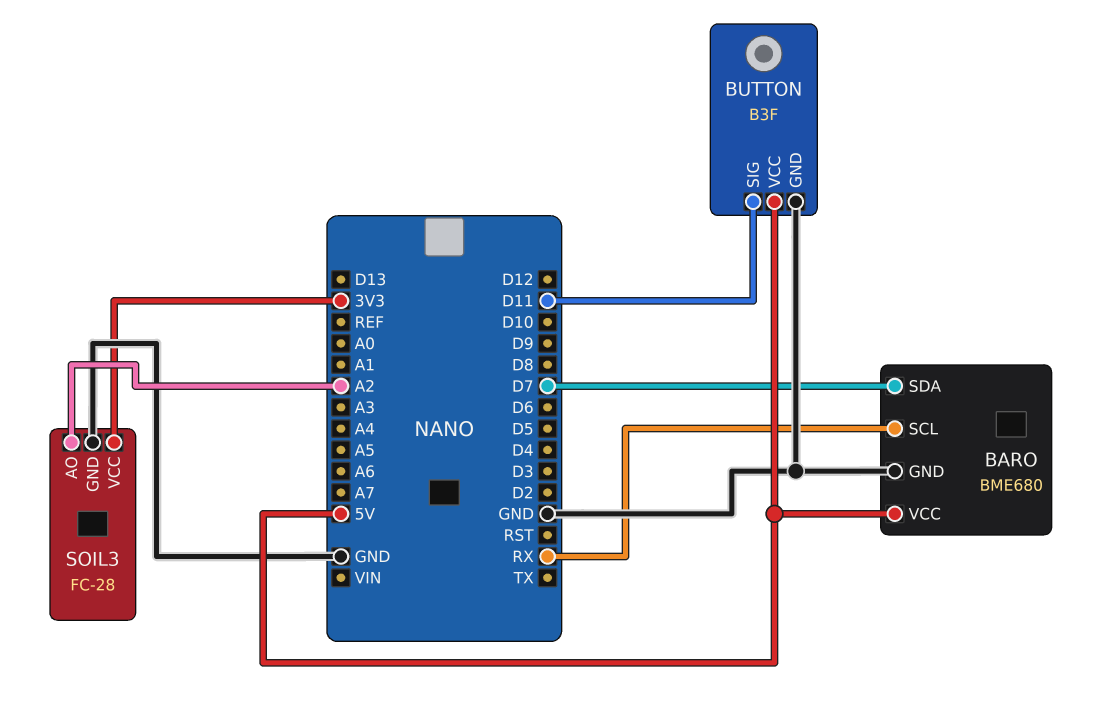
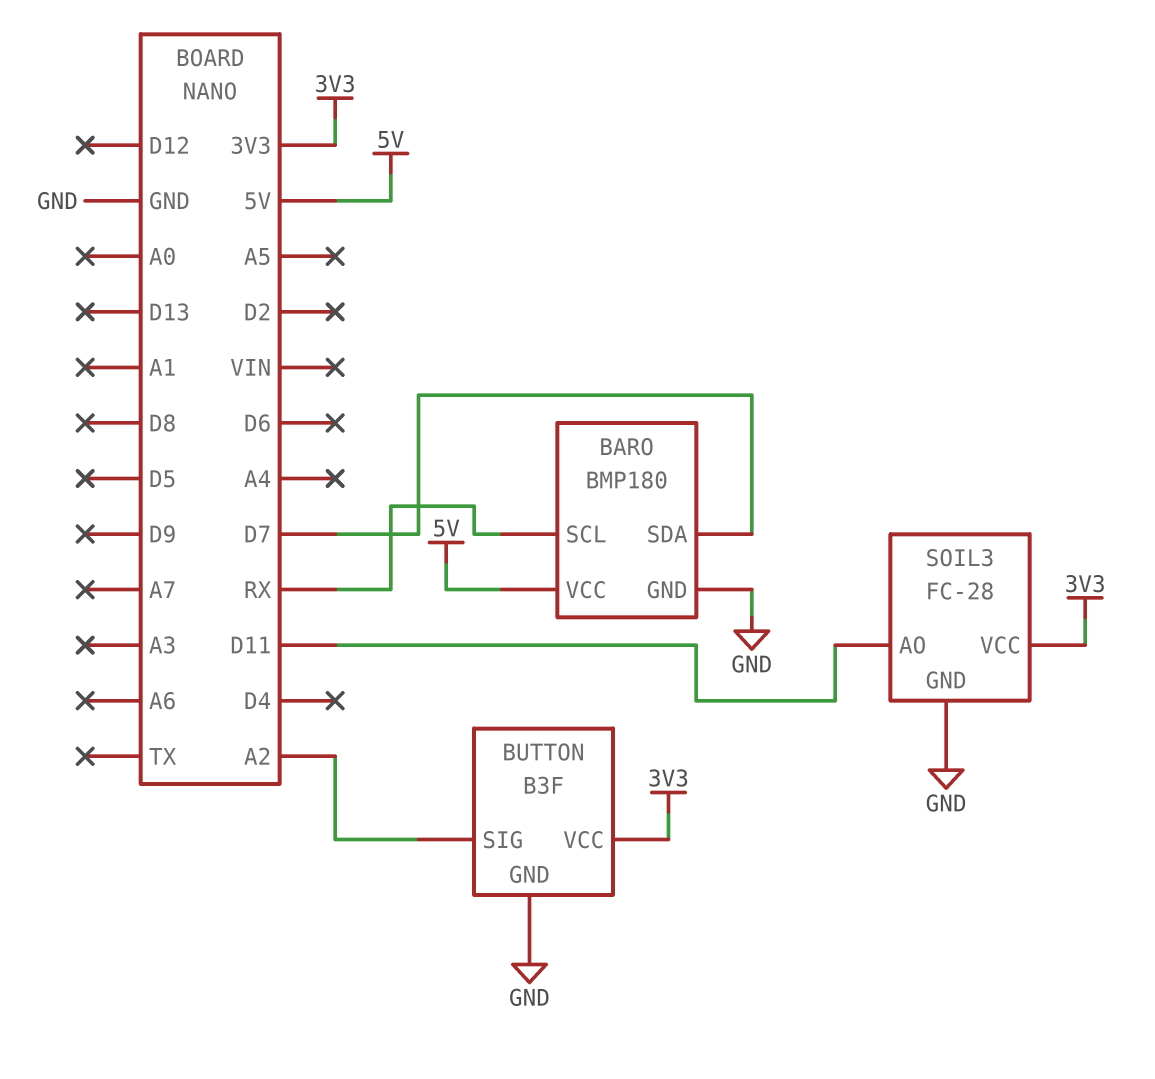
BARO: BME680 -> BMP180
BUTTON pin SIG: D11 -> A2
BUTTON pin VCC: 5V -> 3V3
SOIL3 pin AO: A2 -> D11

